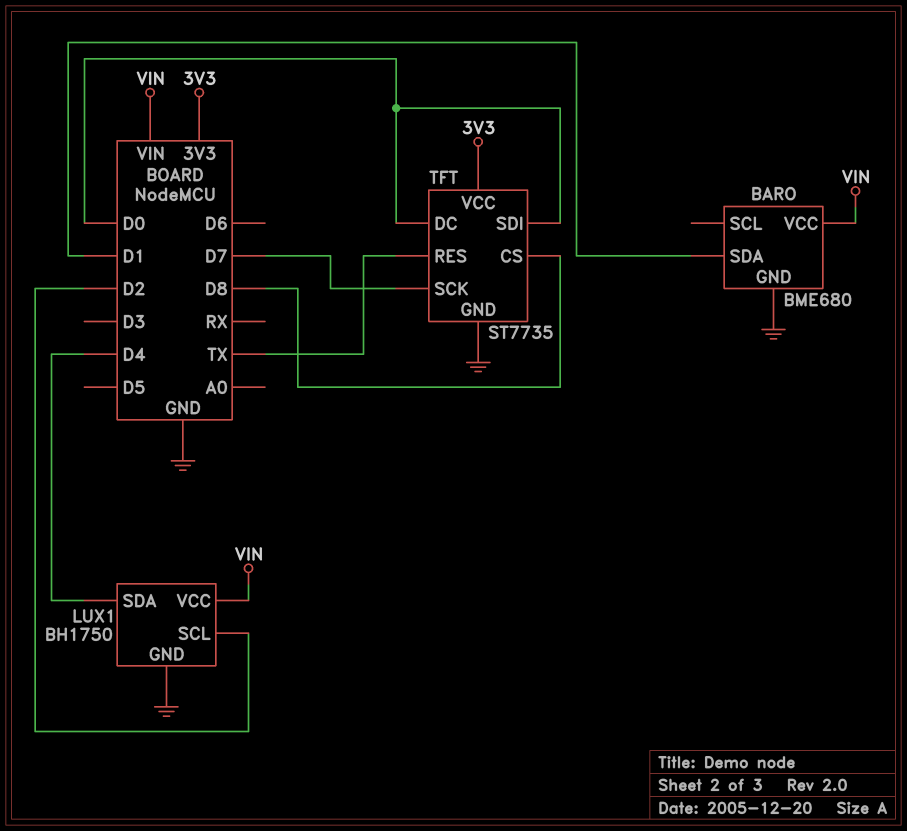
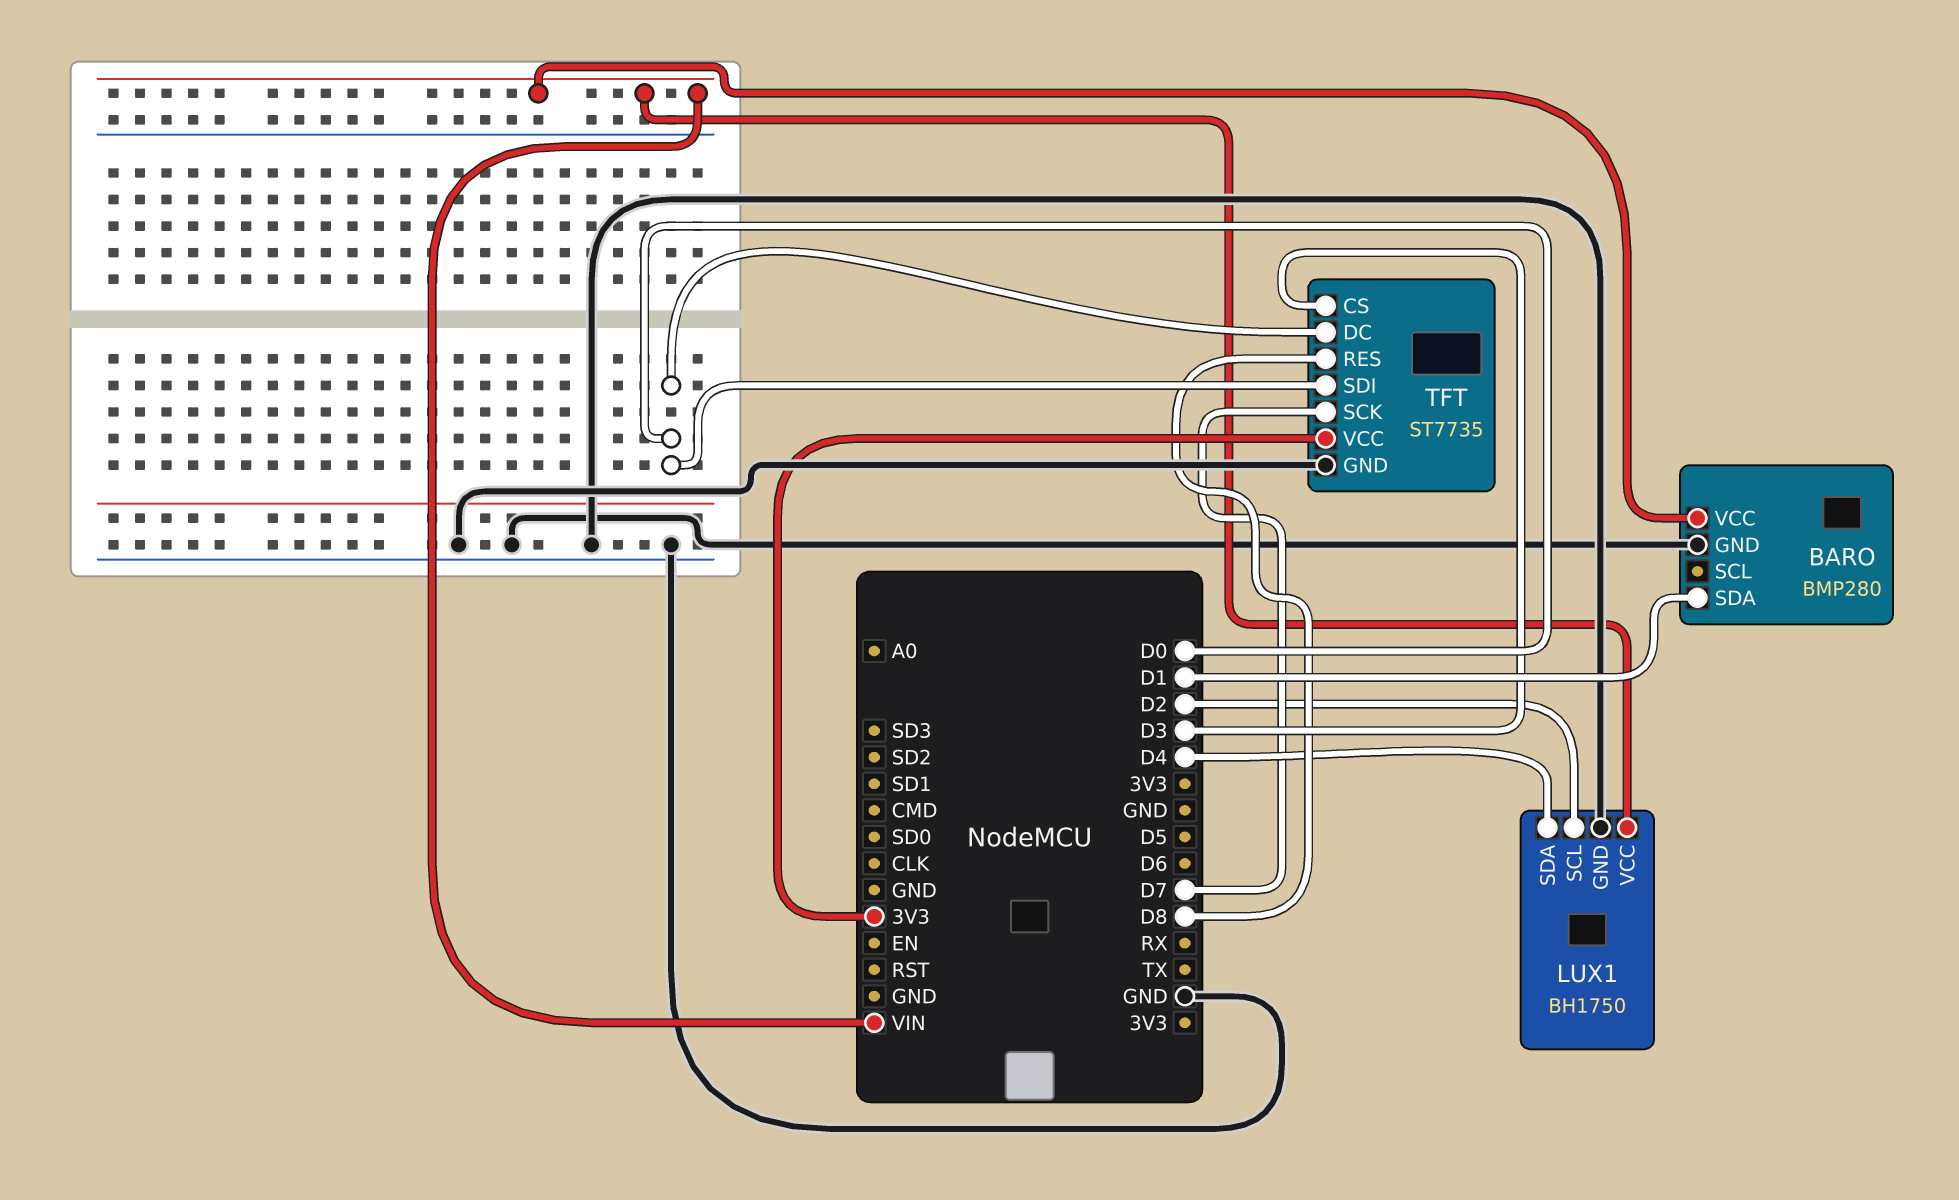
BARO: BME680 -> BMP280
TFT pin CS: D8 -> D3
TFT pin RES: TX -> D8

